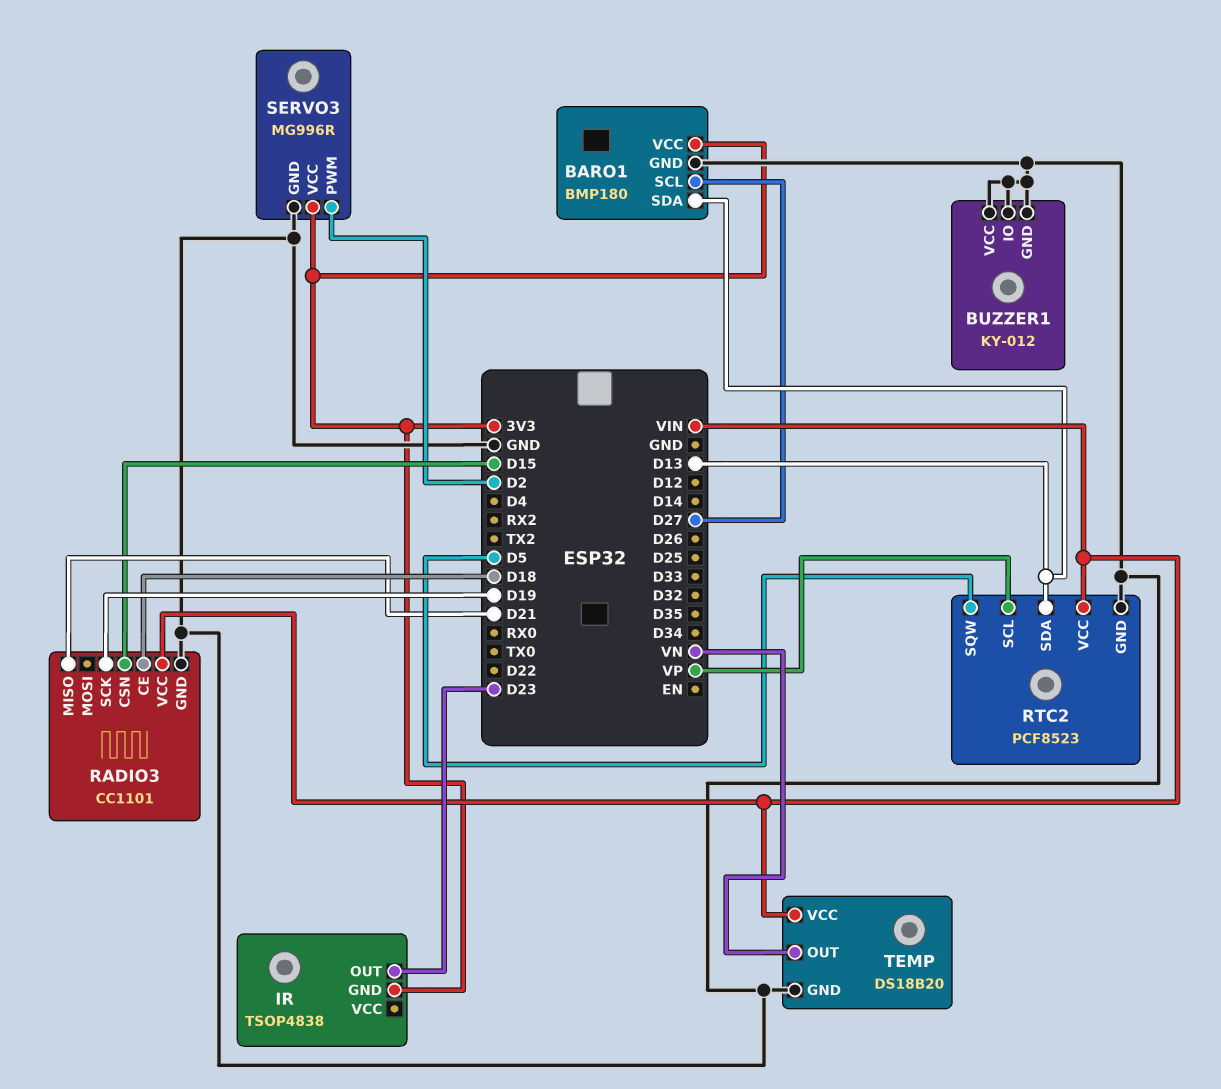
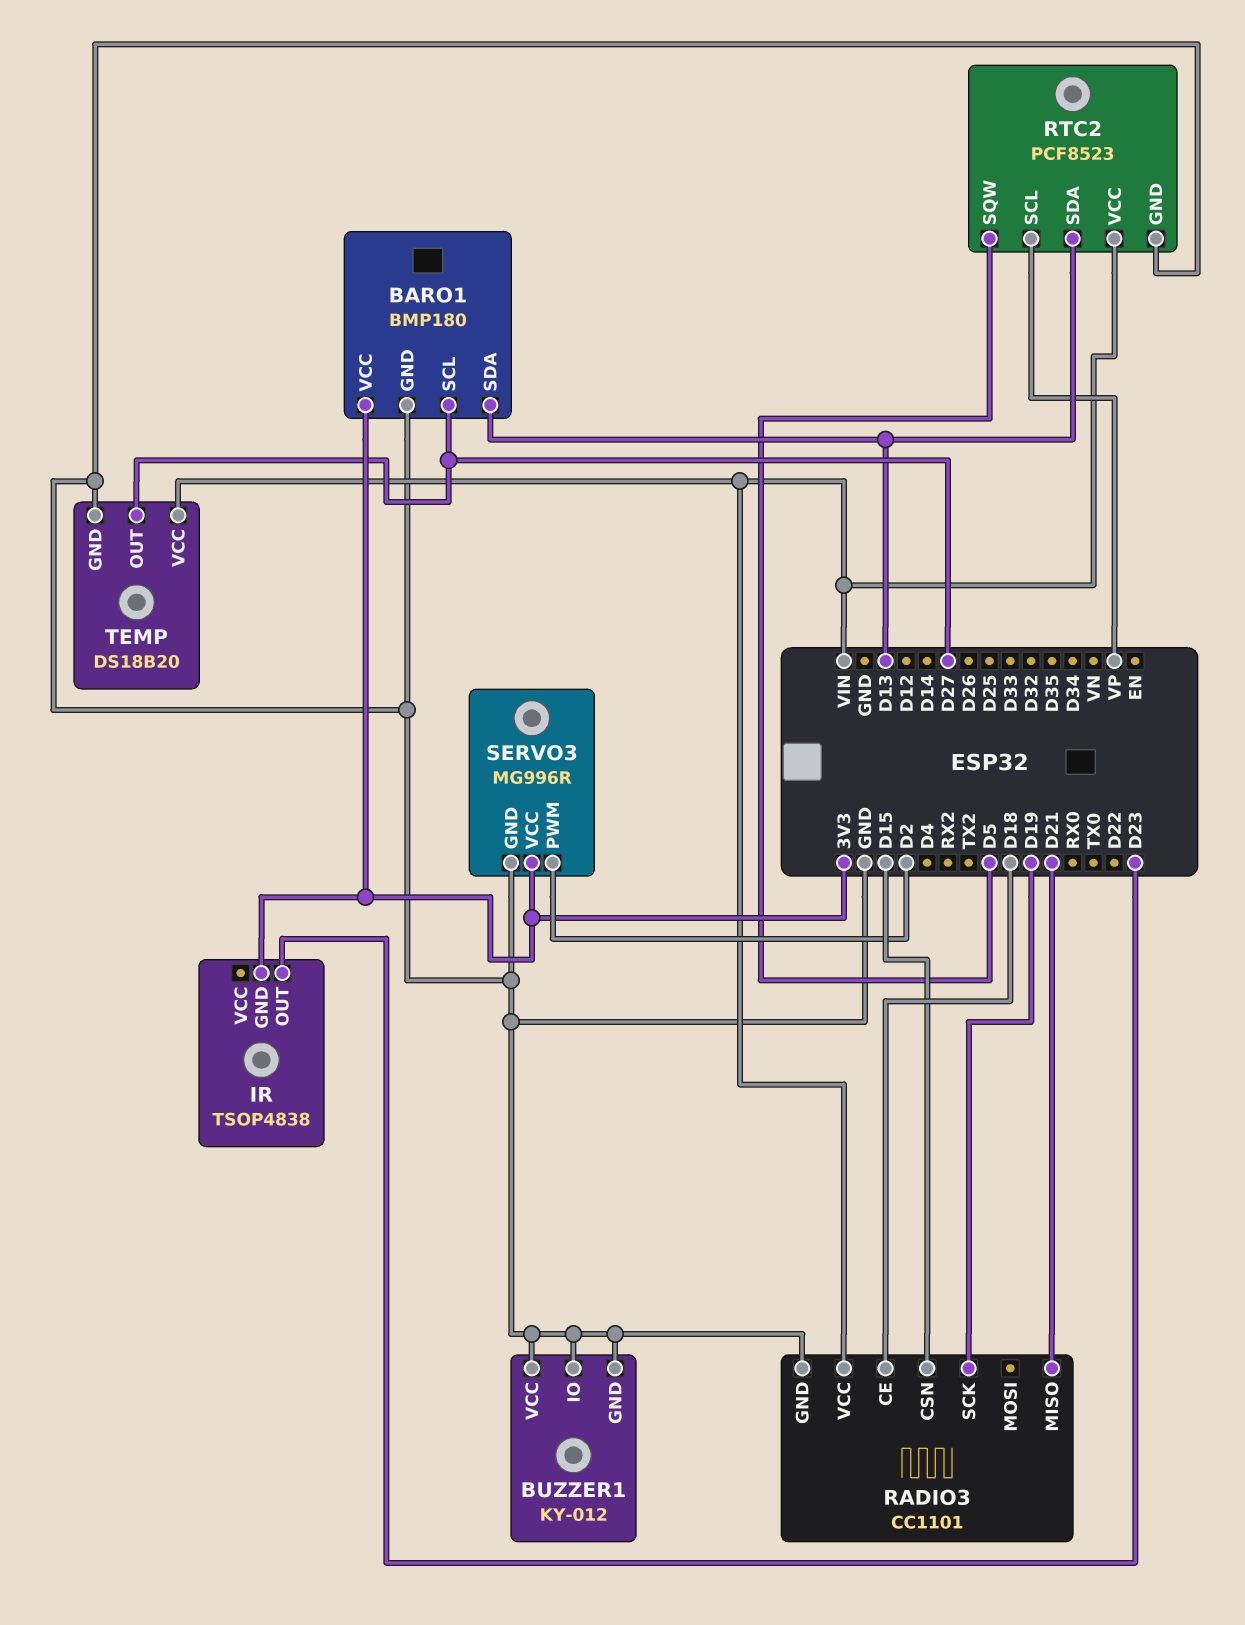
TEMP pin OUT: VN -> D27

